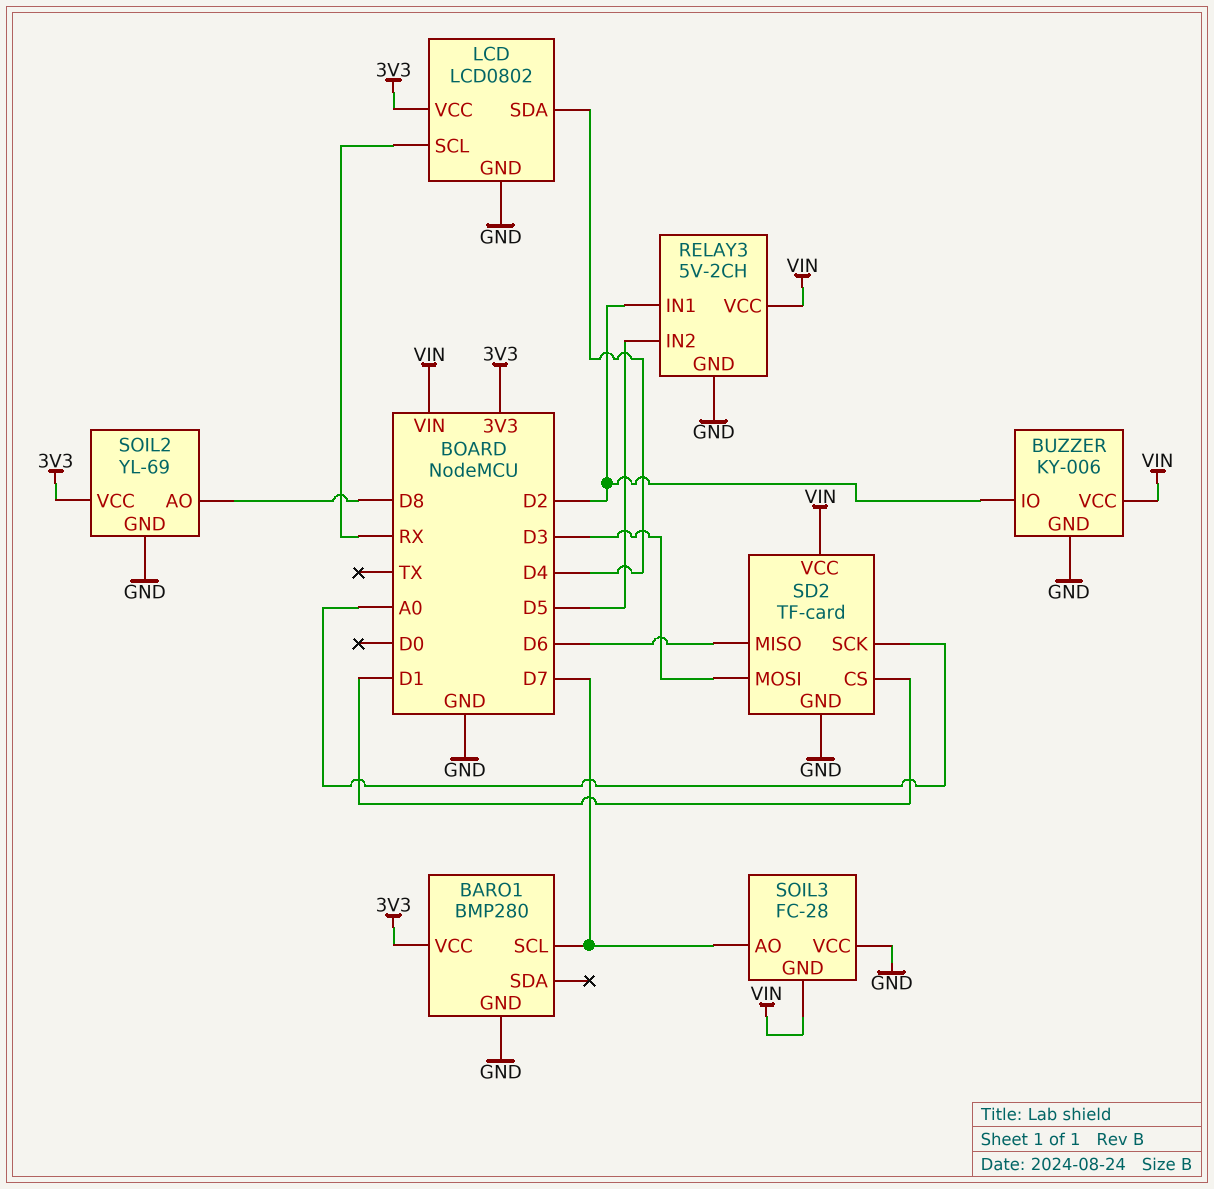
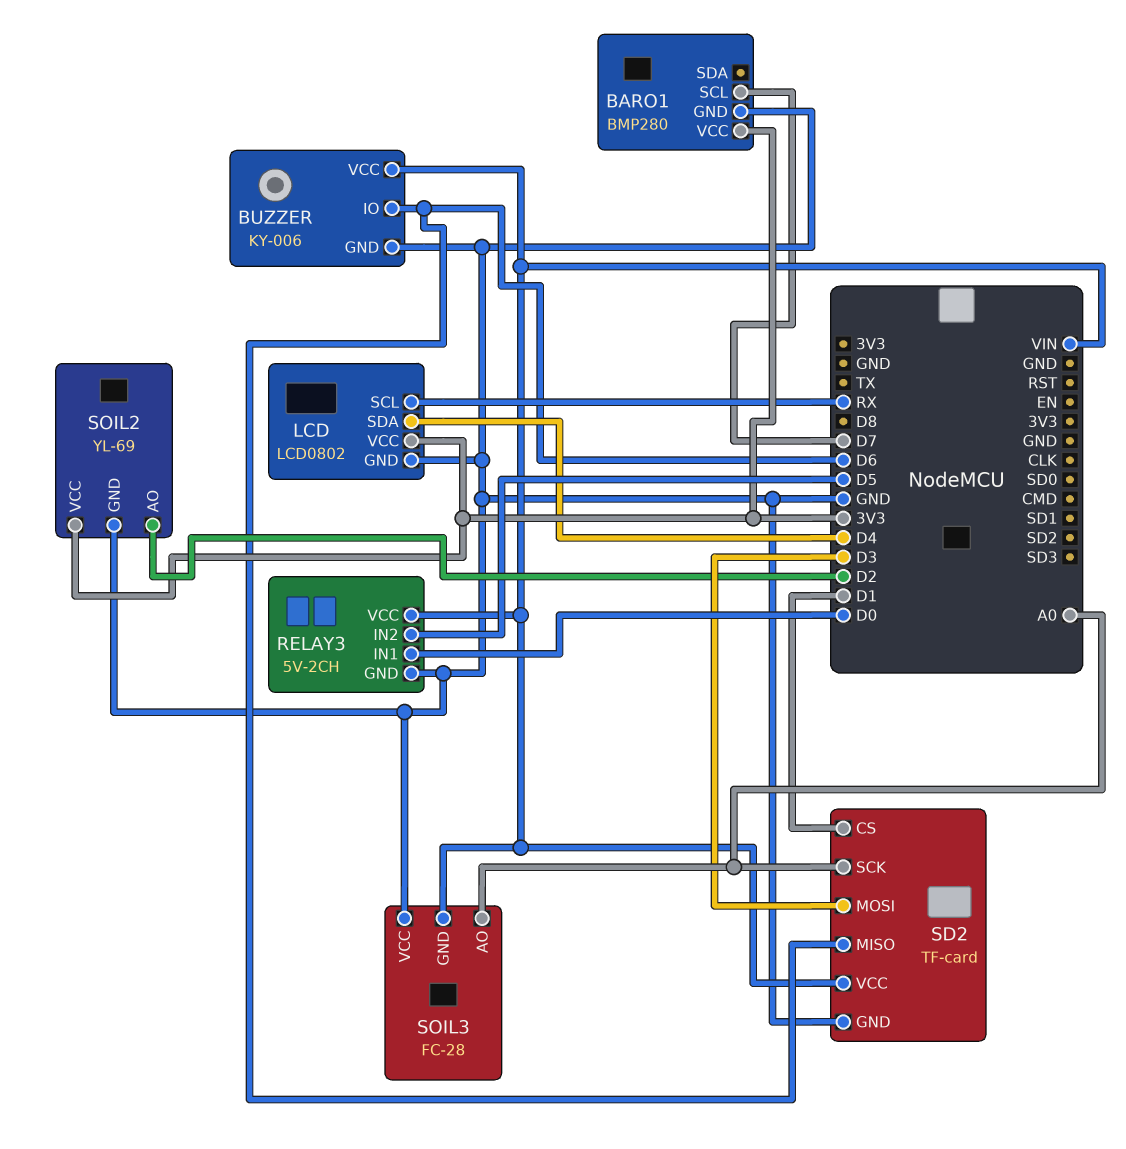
BUZZER pin IO: D2 -> D6
RELAY3 pin IN1: D2 -> D0
SOIL2 pin AO: D8 -> D2
SOIL3 pin AO: D7 -> A0

